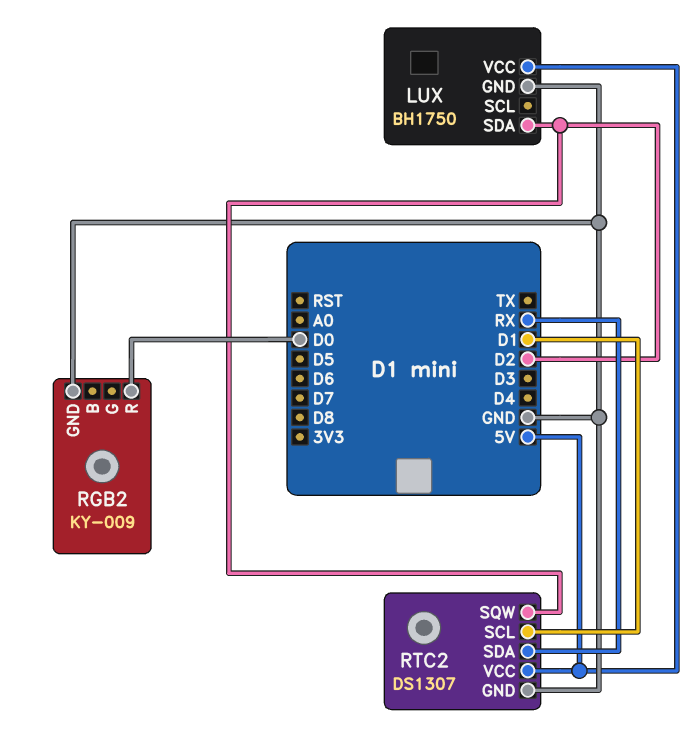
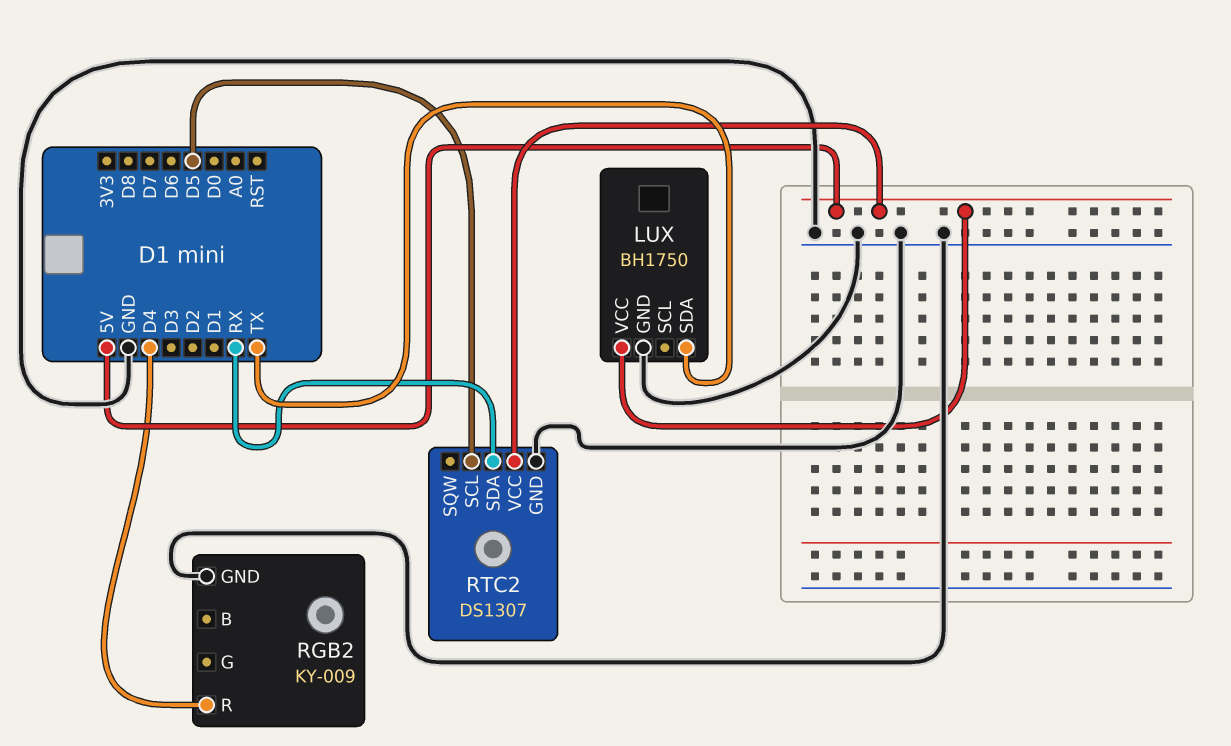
LUX pin SDA: D2 -> TX
RGB2 pin R: D0 -> D4
RTC2 pin SCL: D1 -> D5
RTC2 pin SQW: D2 -> none

